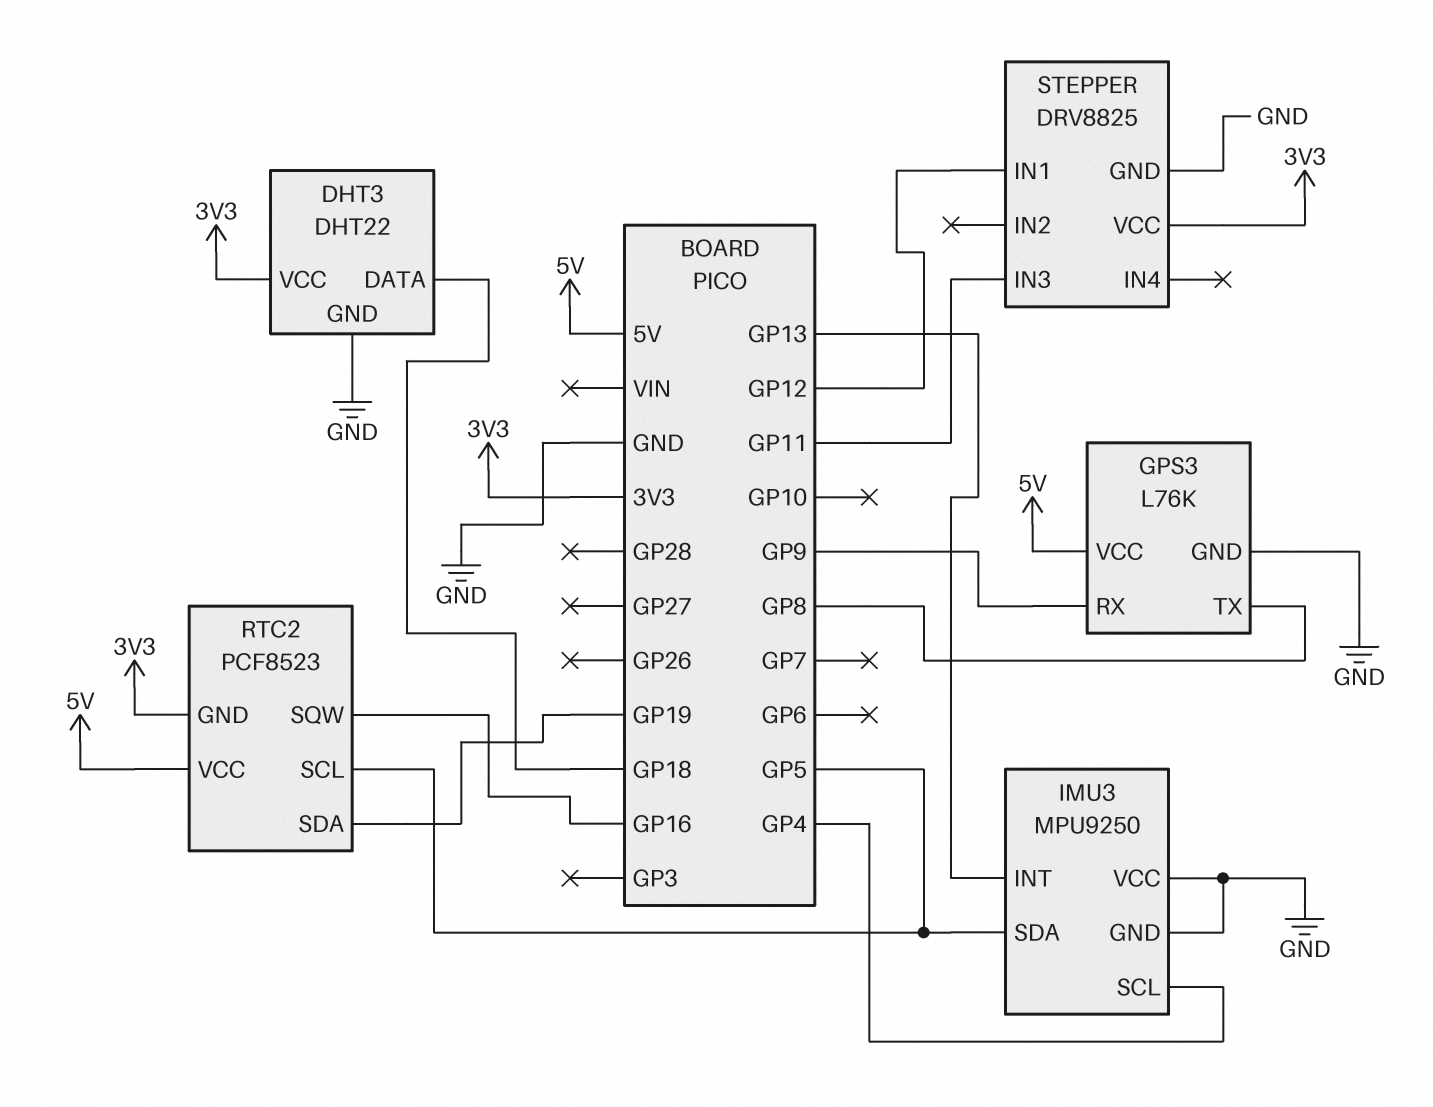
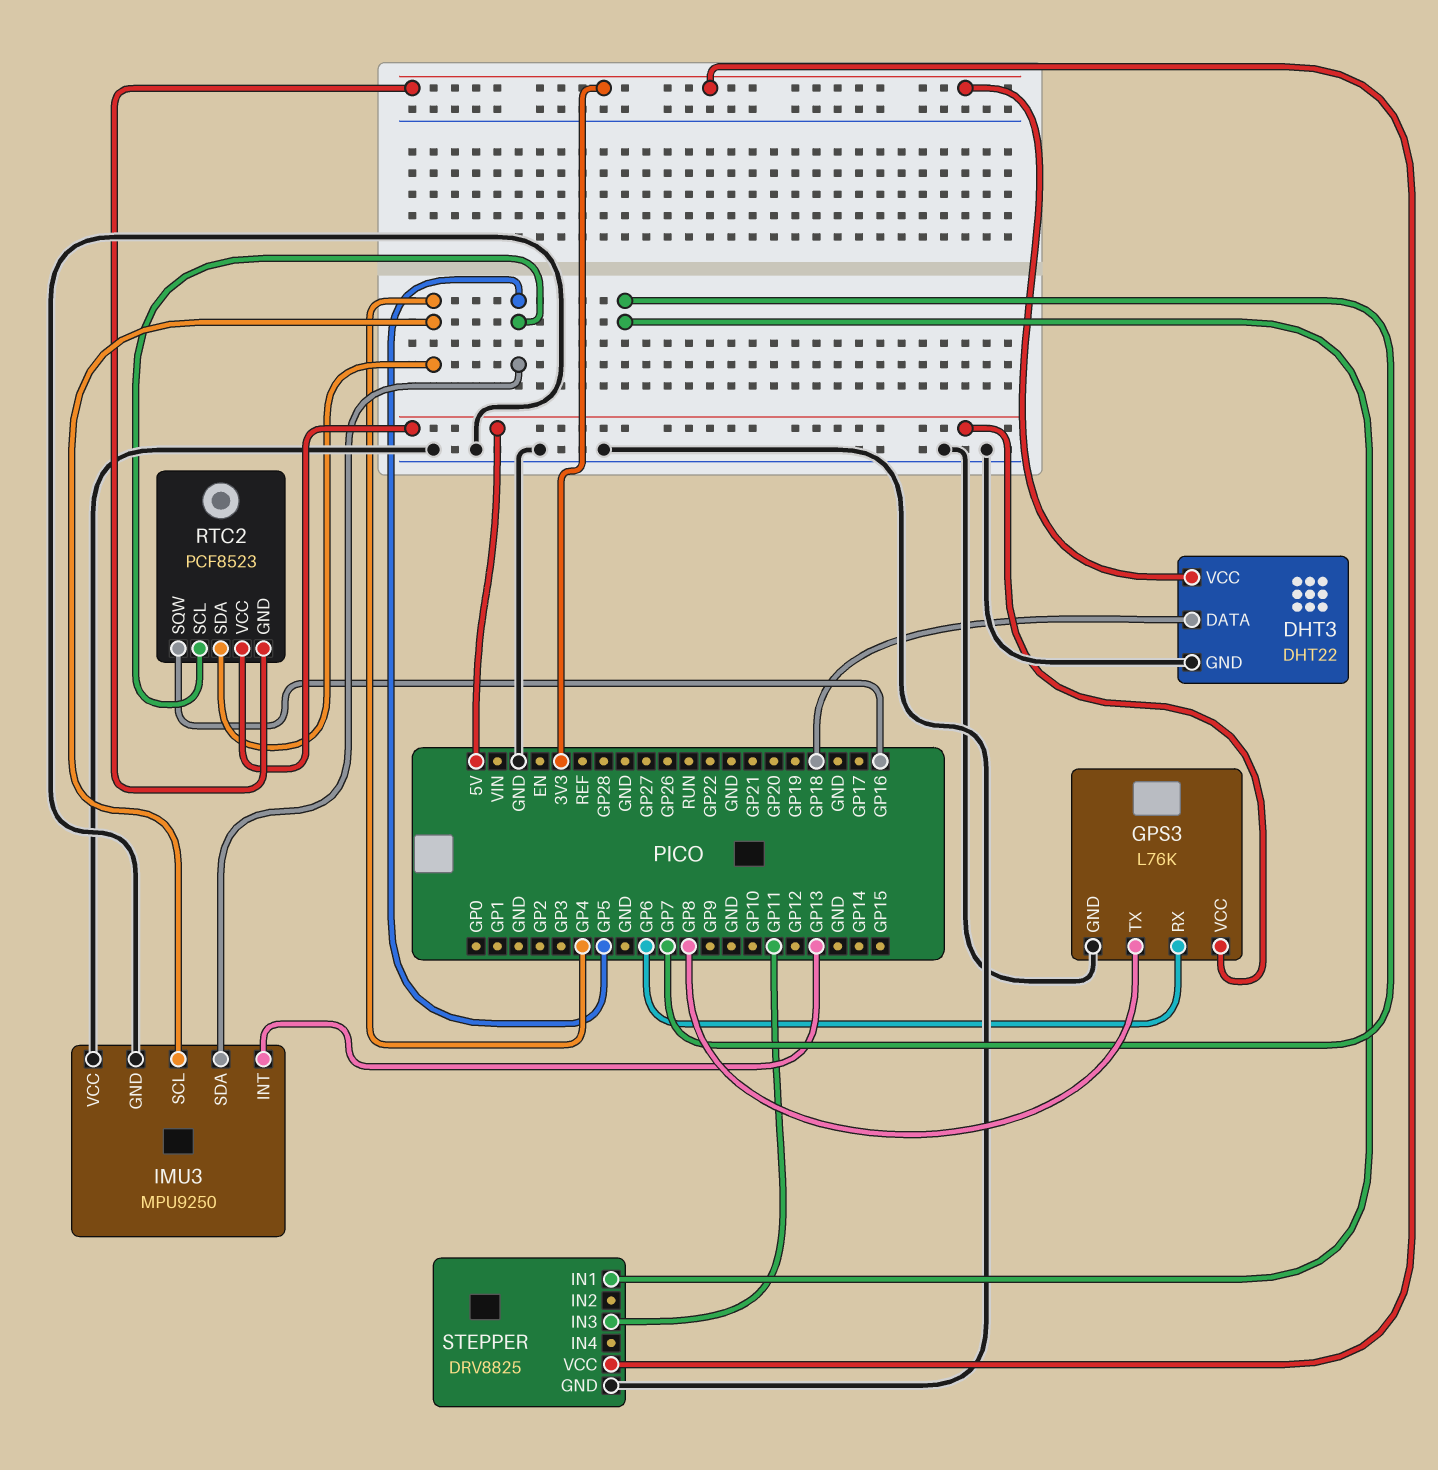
GPS3 pin RX: GP9 -> GP6
RTC2 pin SDA: GP19 -> GP4
STEPPER pin IN1: GP12 -> GP7

